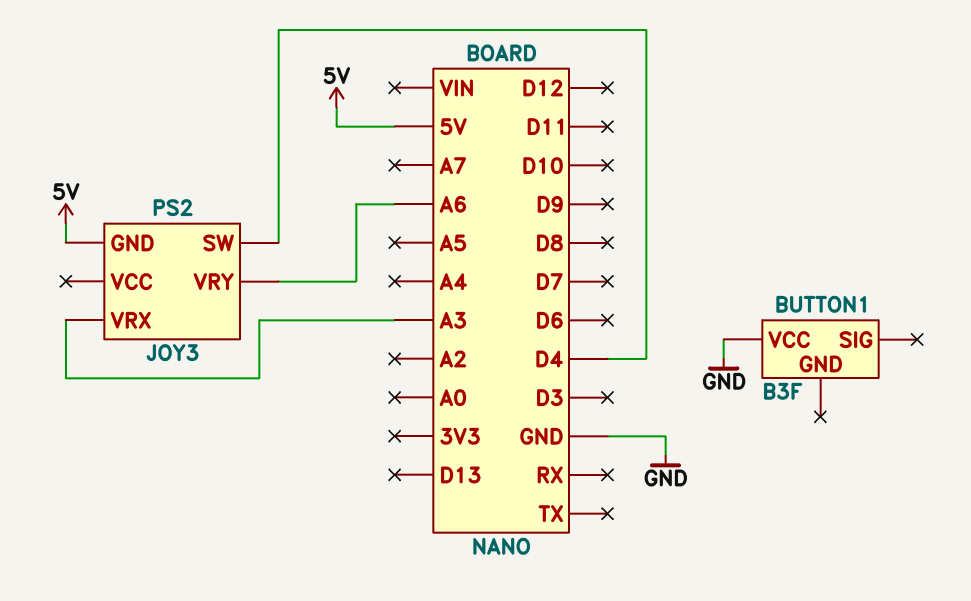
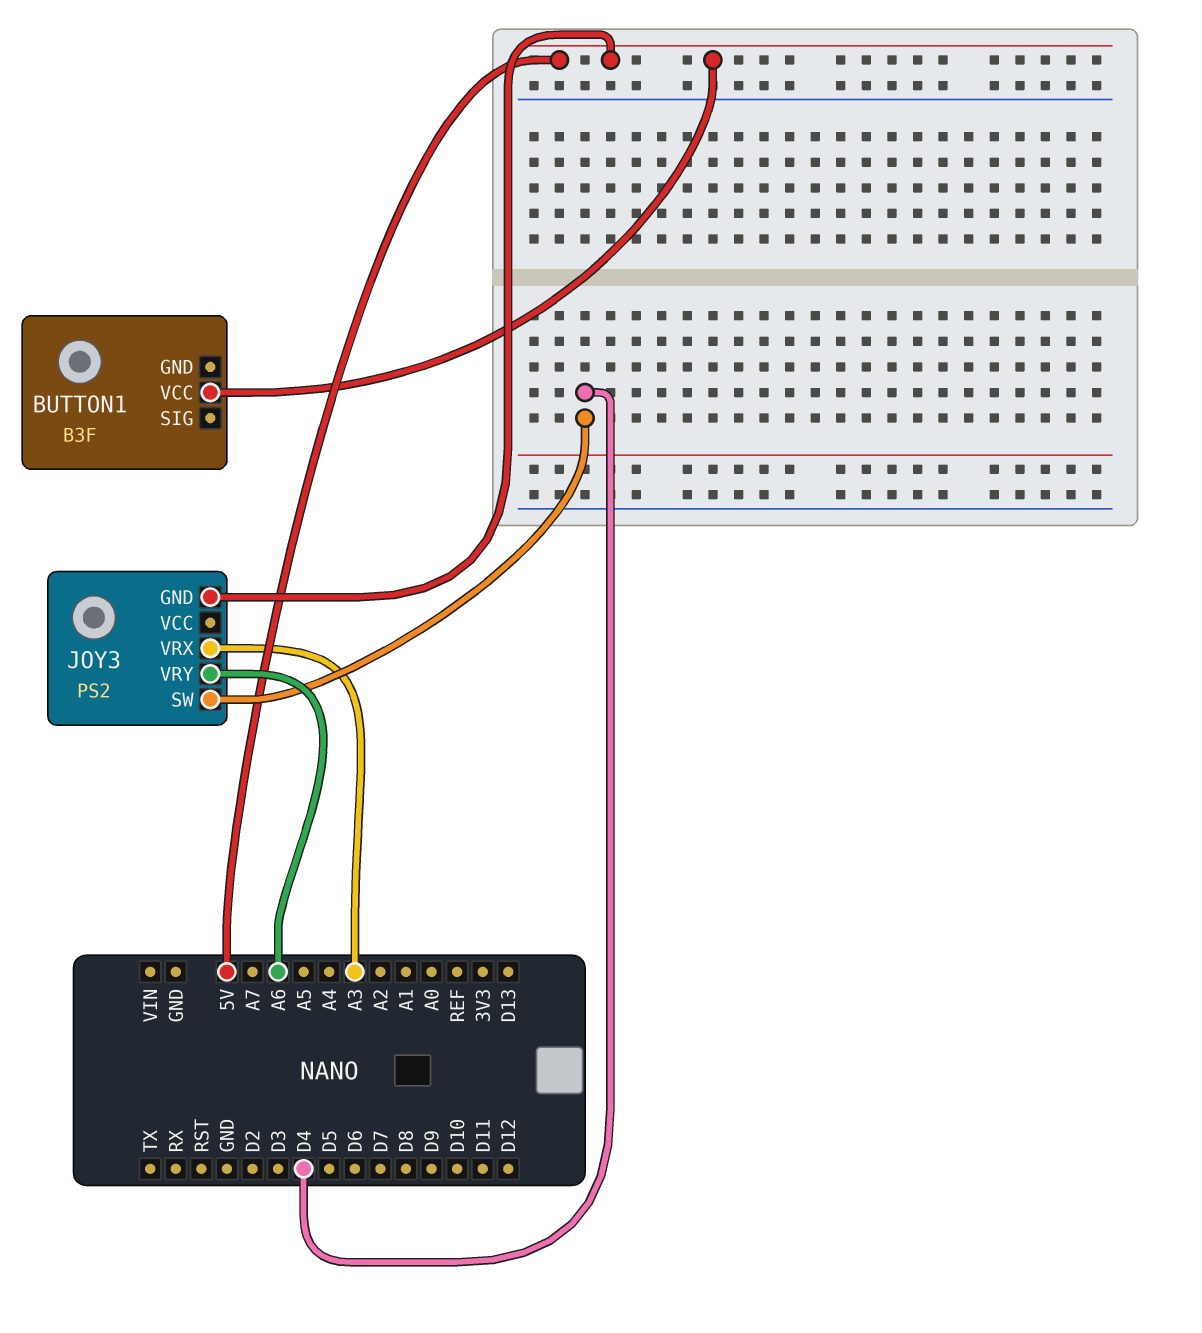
BUTTON1 pin VCC: GND -> 5V

